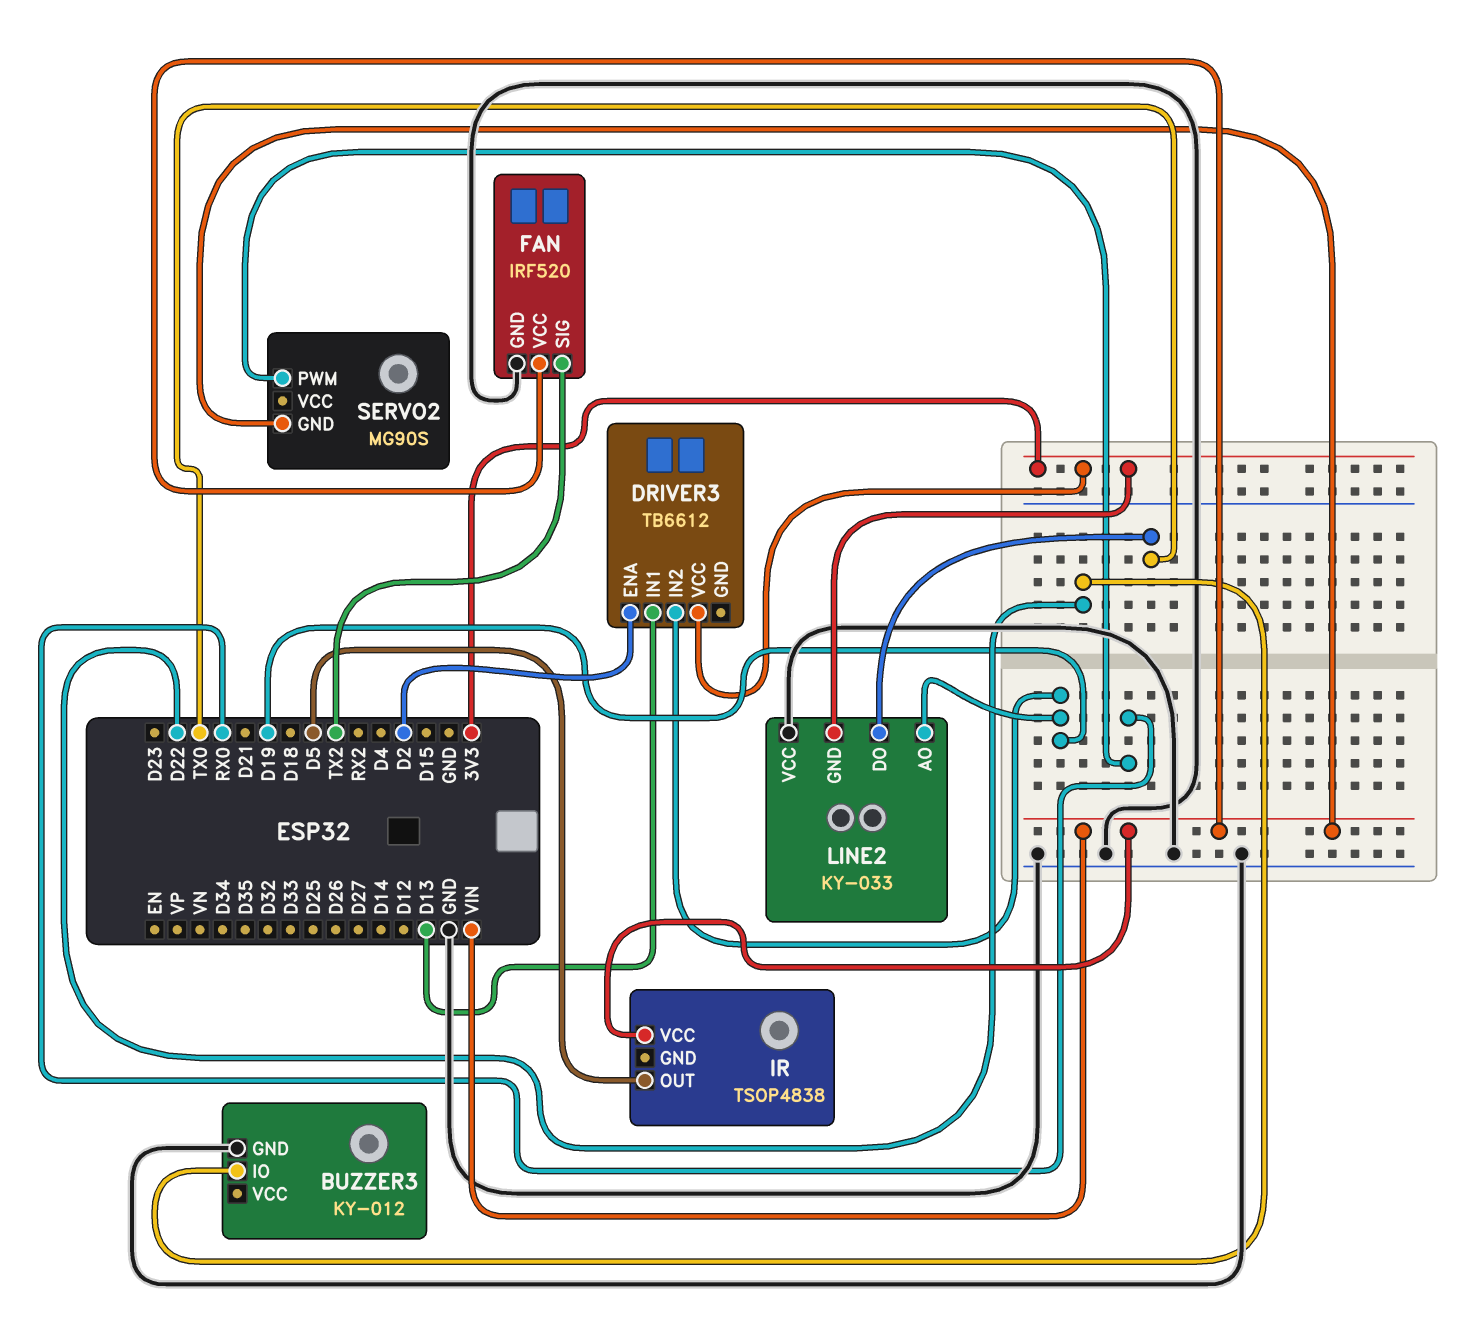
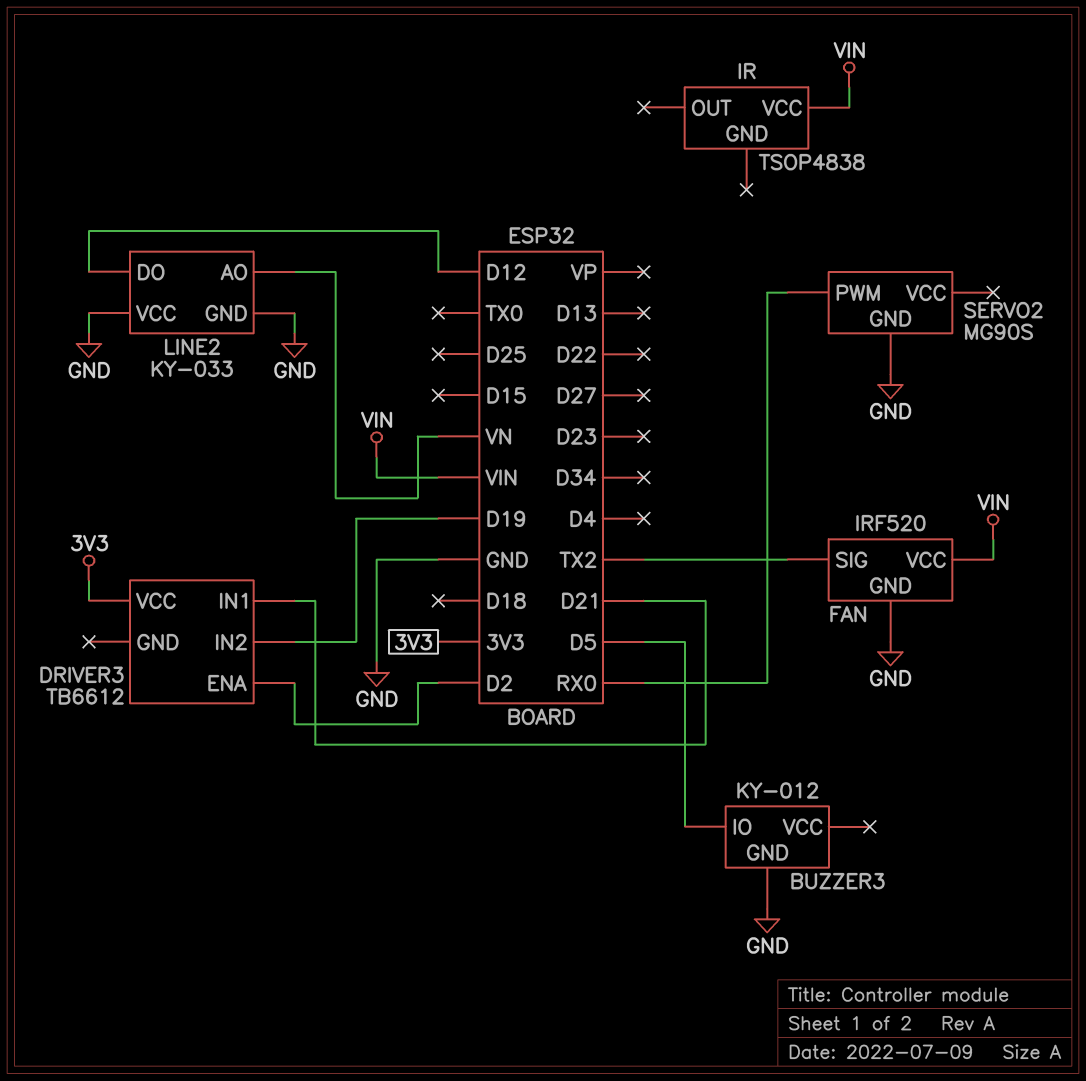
BUZZER3 pin IO: D22 -> D5
DRIVER3 pin IN1: D13 -> D21
IR pin OUT: D5 -> none
LINE2 pin AO: D19 -> VN
LINE2 pin DO: TX0 -> D12
LINE2 pin GND: 3V3 -> GND
SERVO2 pin GND: VIN -> GND

